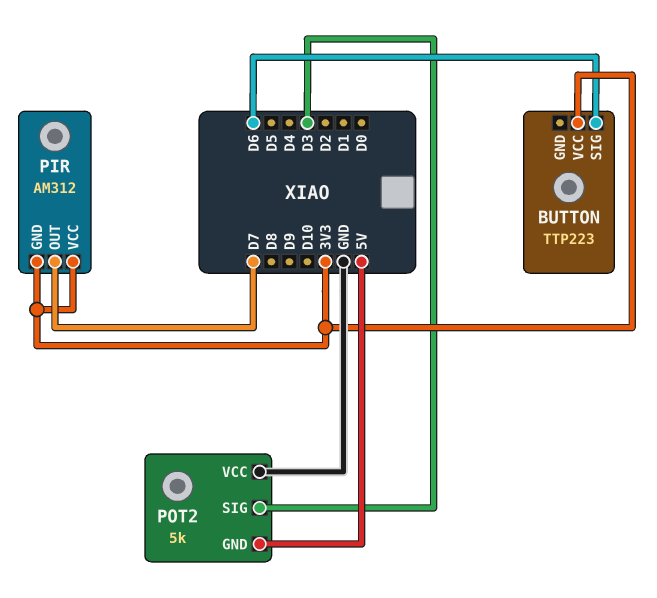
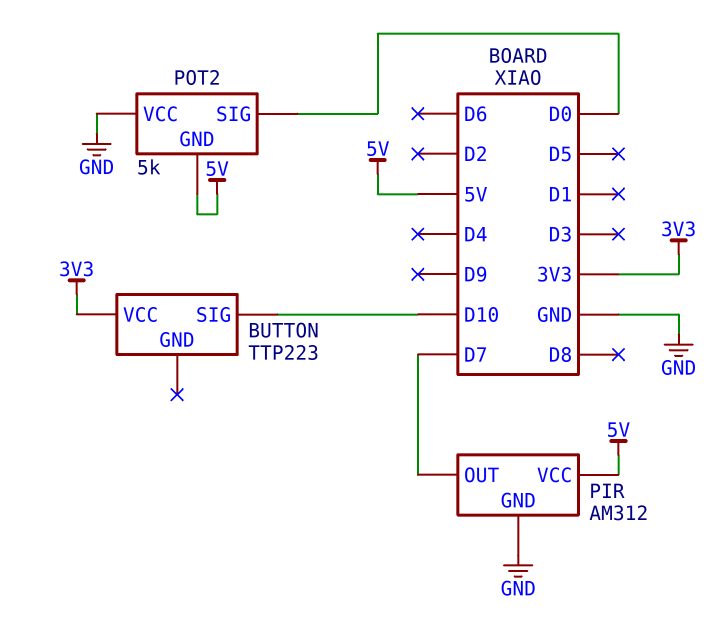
BUTTON pin SIG: D6 -> D10
PIR pin GND: 3V3 -> GND
PIR pin VCC: 3V3 -> 5V
POT2 pin SIG: D3 -> D0

